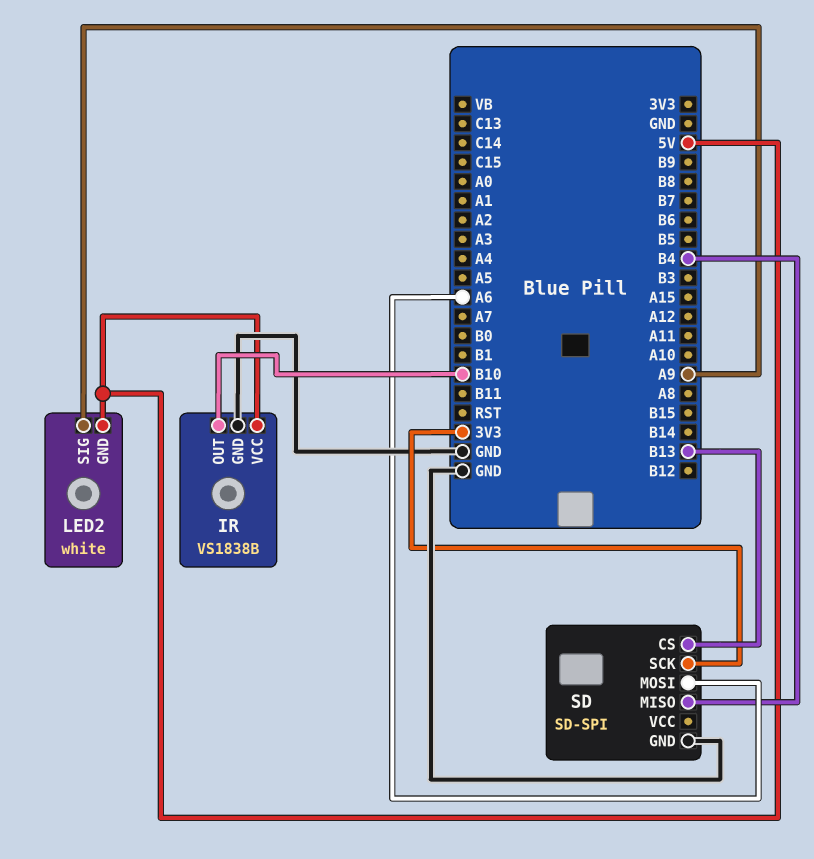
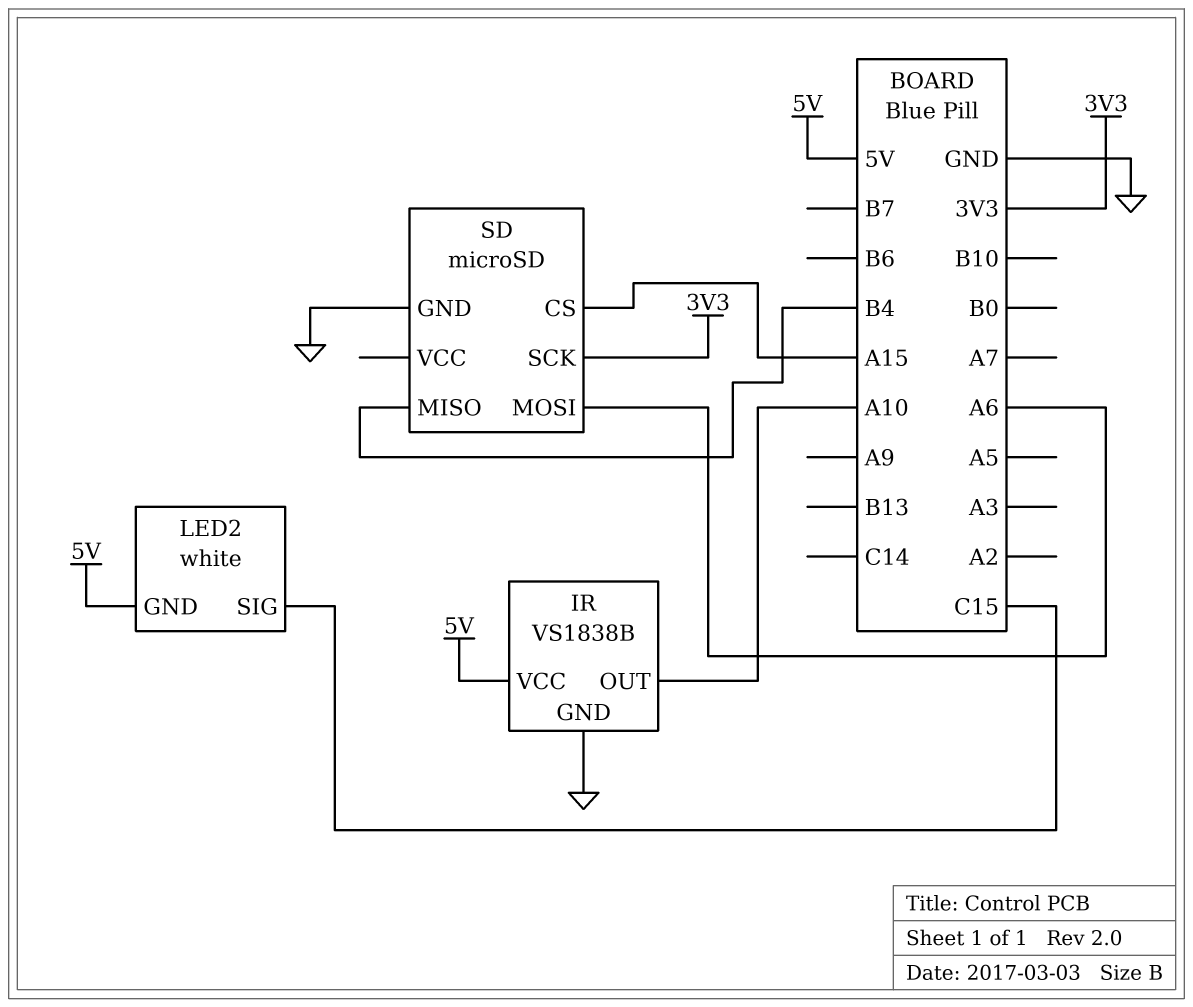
IR pin OUT: B10 -> A10
LED2 pin SIG: A9 -> C15
SD: SD-SPI -> microSD
SD pin CS: B13 -> A15

